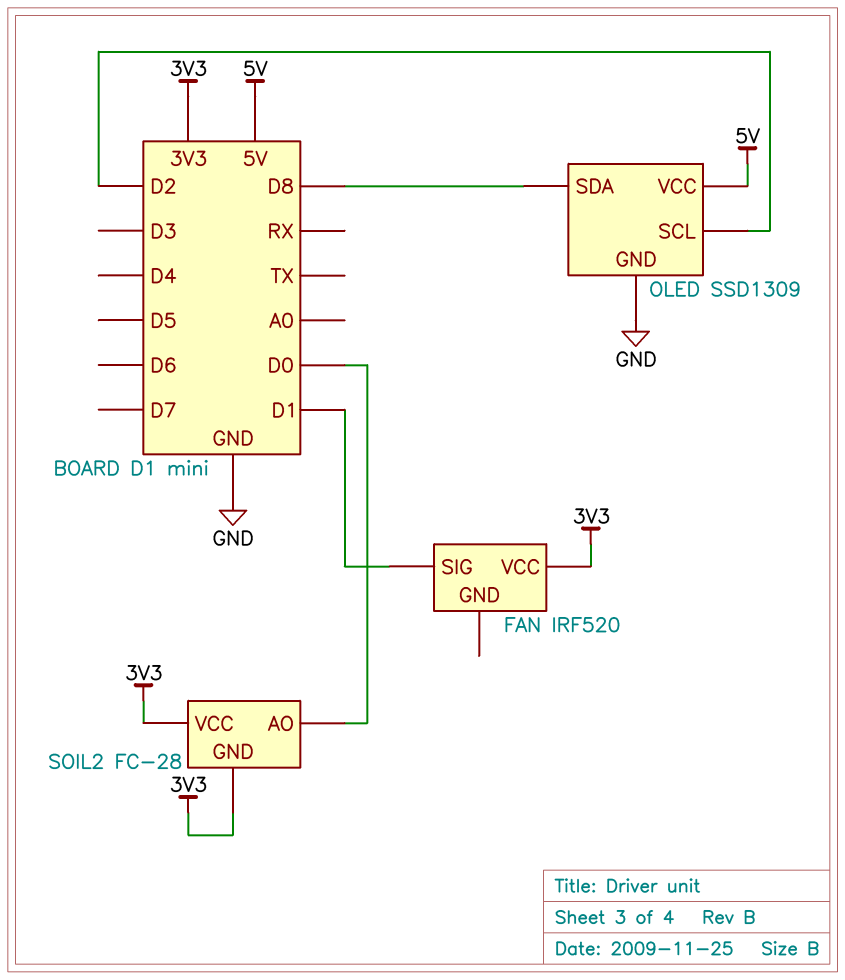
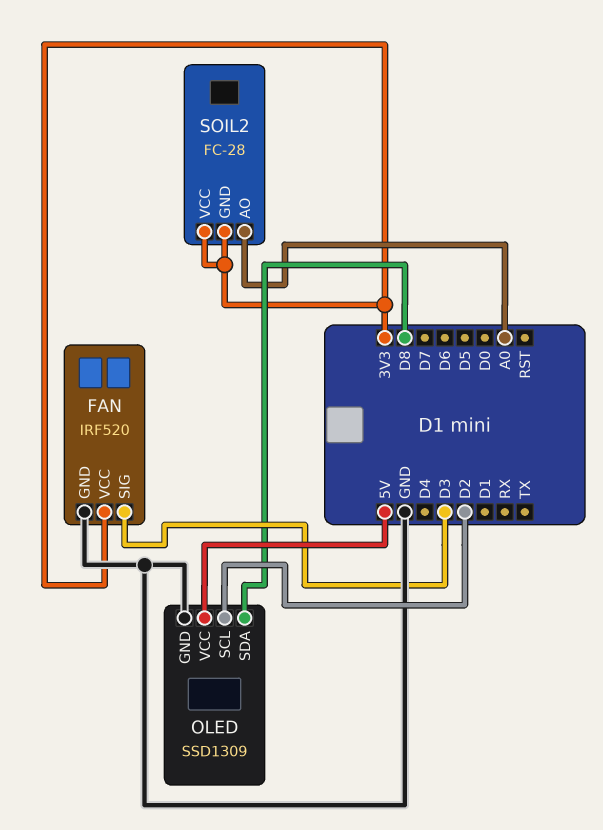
FAN pin GND: none -> GND
FAN pin SIG: D1 -> D3
SOIL2 pin AO: D0 -> A0

